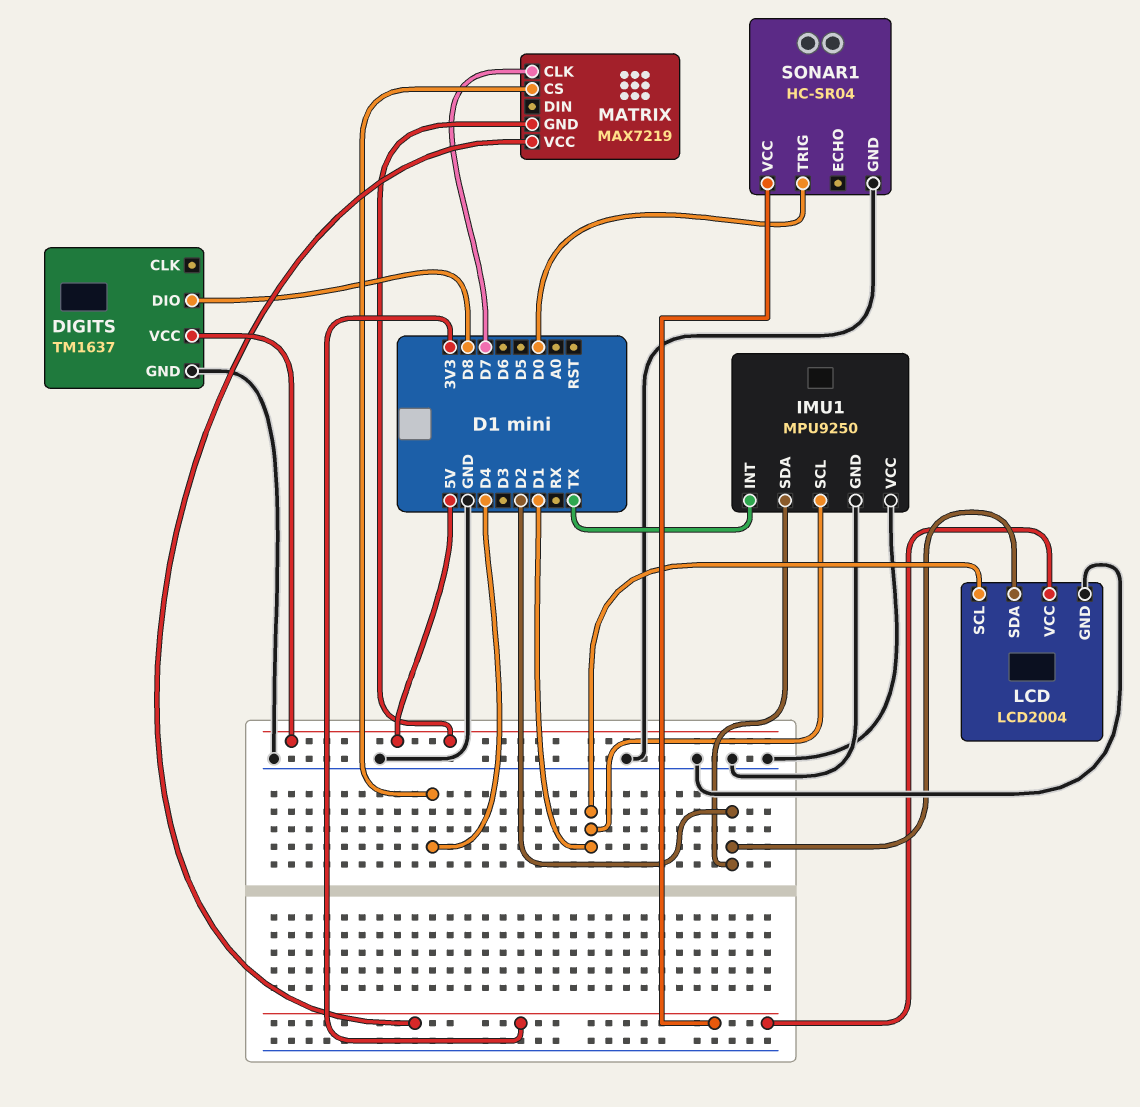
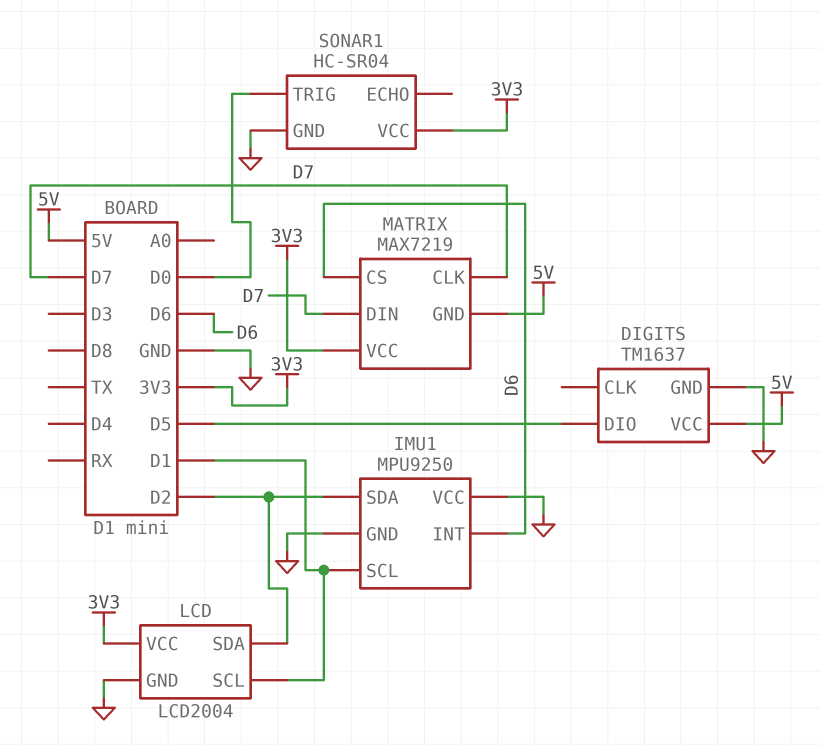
DIGITS pin DIO: D8 -> D5
IMU1 pin INT: TX -> D6
MATRIX pin CS: D4 -> D6
MATRIX pin DIN: none -> D7

